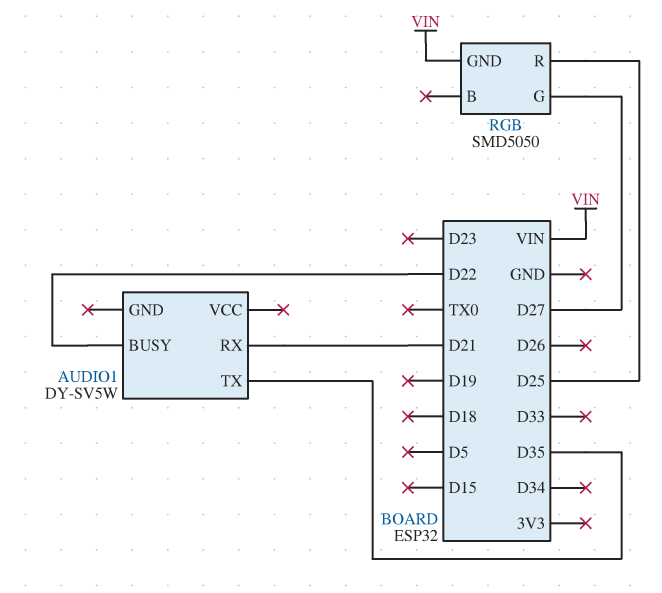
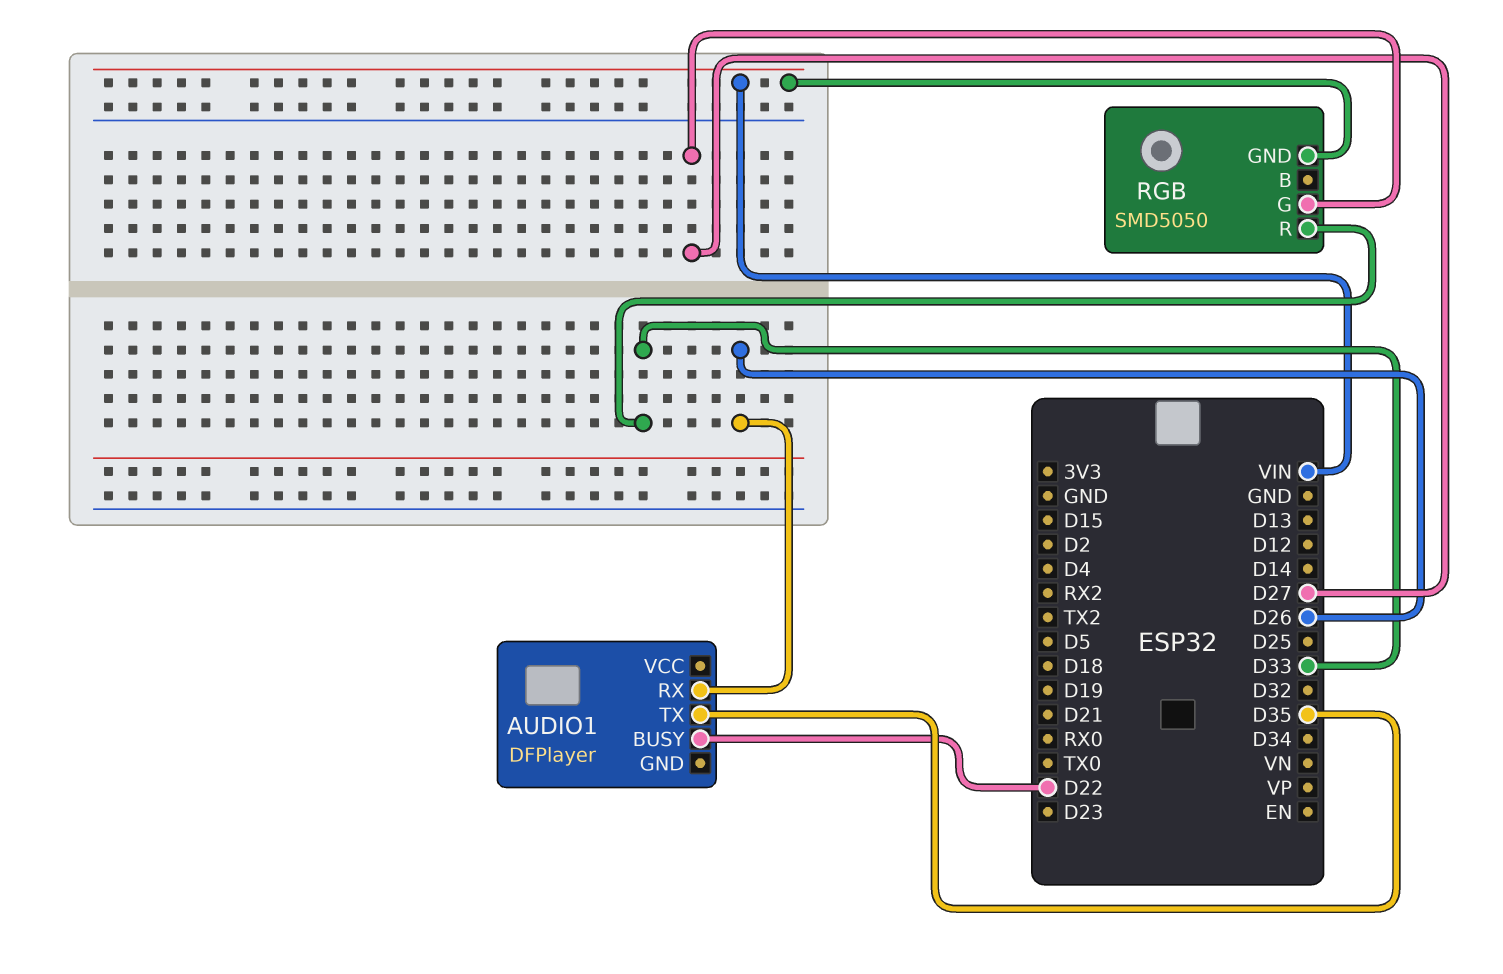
AUDIO1: DY-SV5W -> DFPlayer
AUDIO1 pin RX: D21 -> D26
RGB pin R: D25 -> D33

